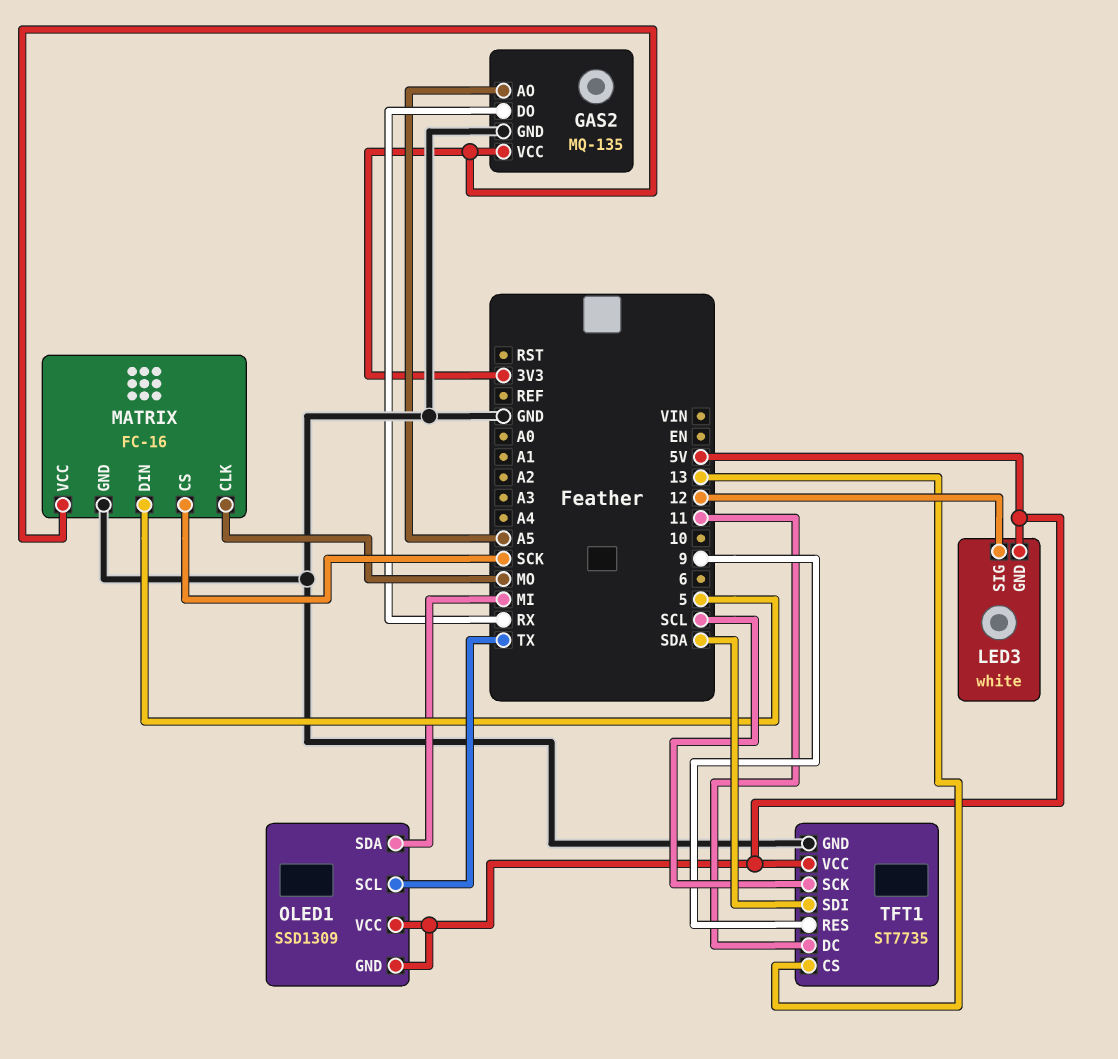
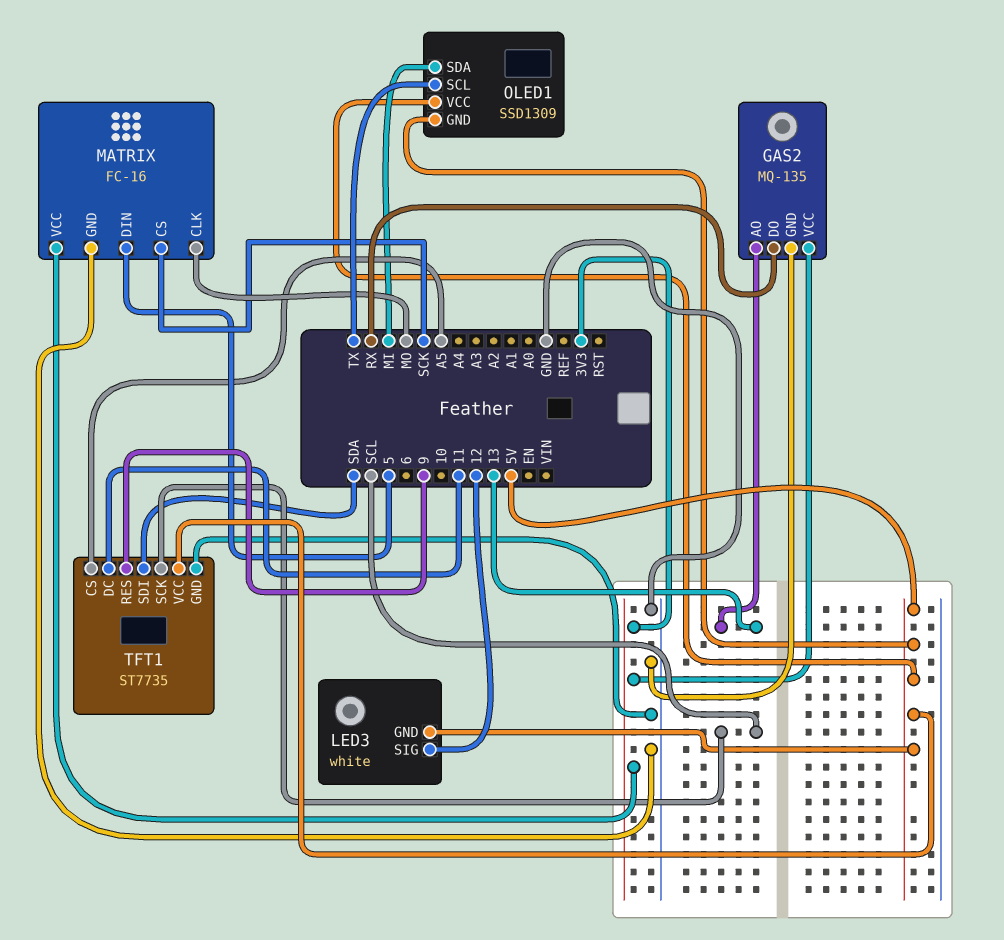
GAS2 pin AO: A5 -> 13
TFT1 pin CS: 13 -> A5

